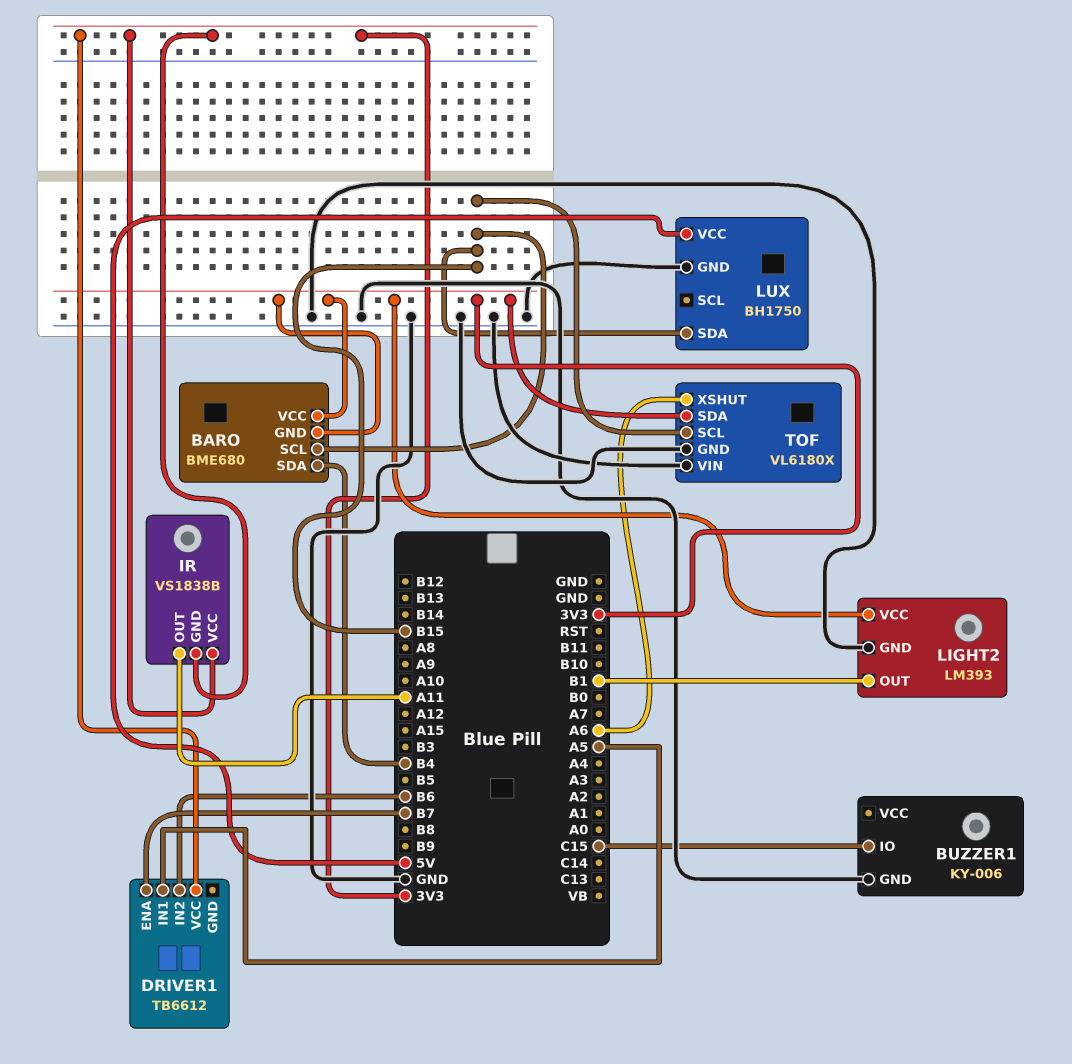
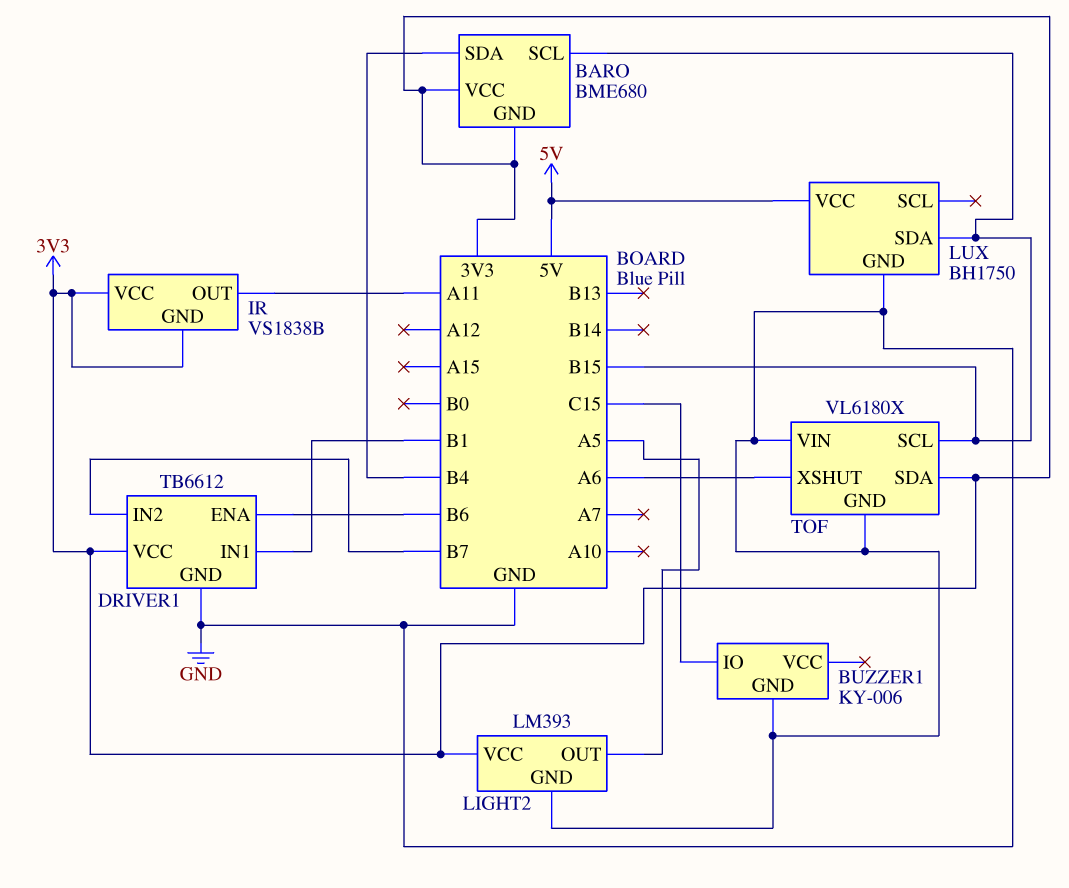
DRIVER1 pin ENA: B7 -> B6
DRIVER1 pin GND: none -> GND
DRIVER1 pin IN1: A5 -> B1
DRIVER1 pin IN2: B6 -> B7
LIGHT2 pin OUT: B1 -> A5

